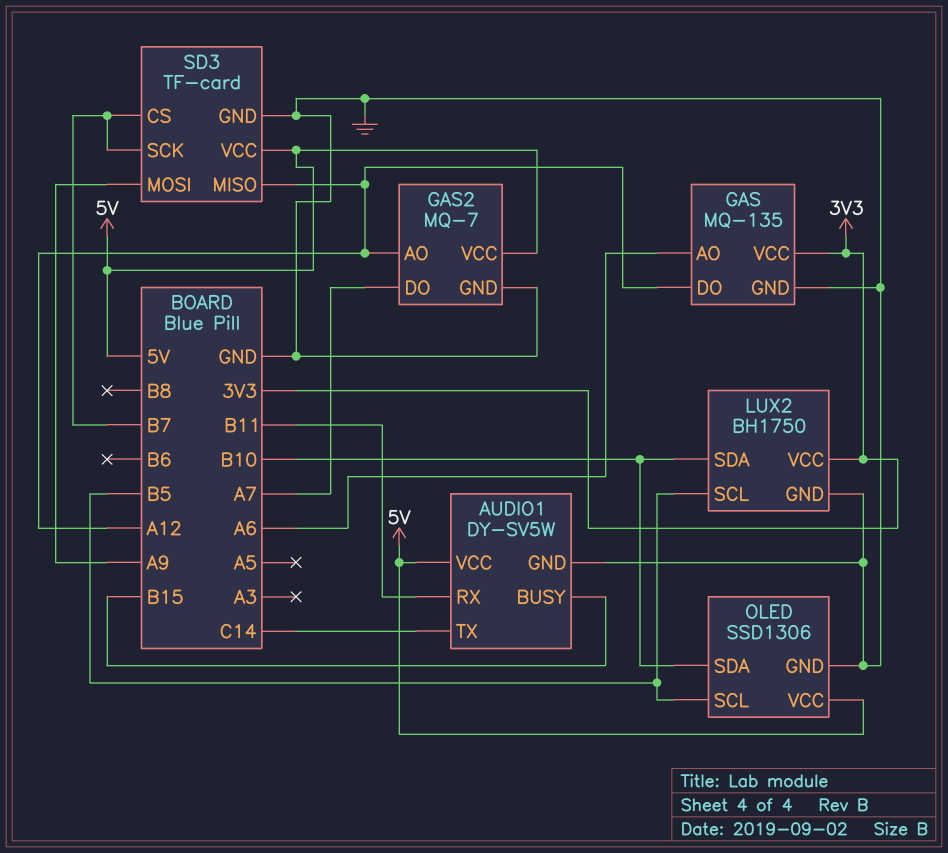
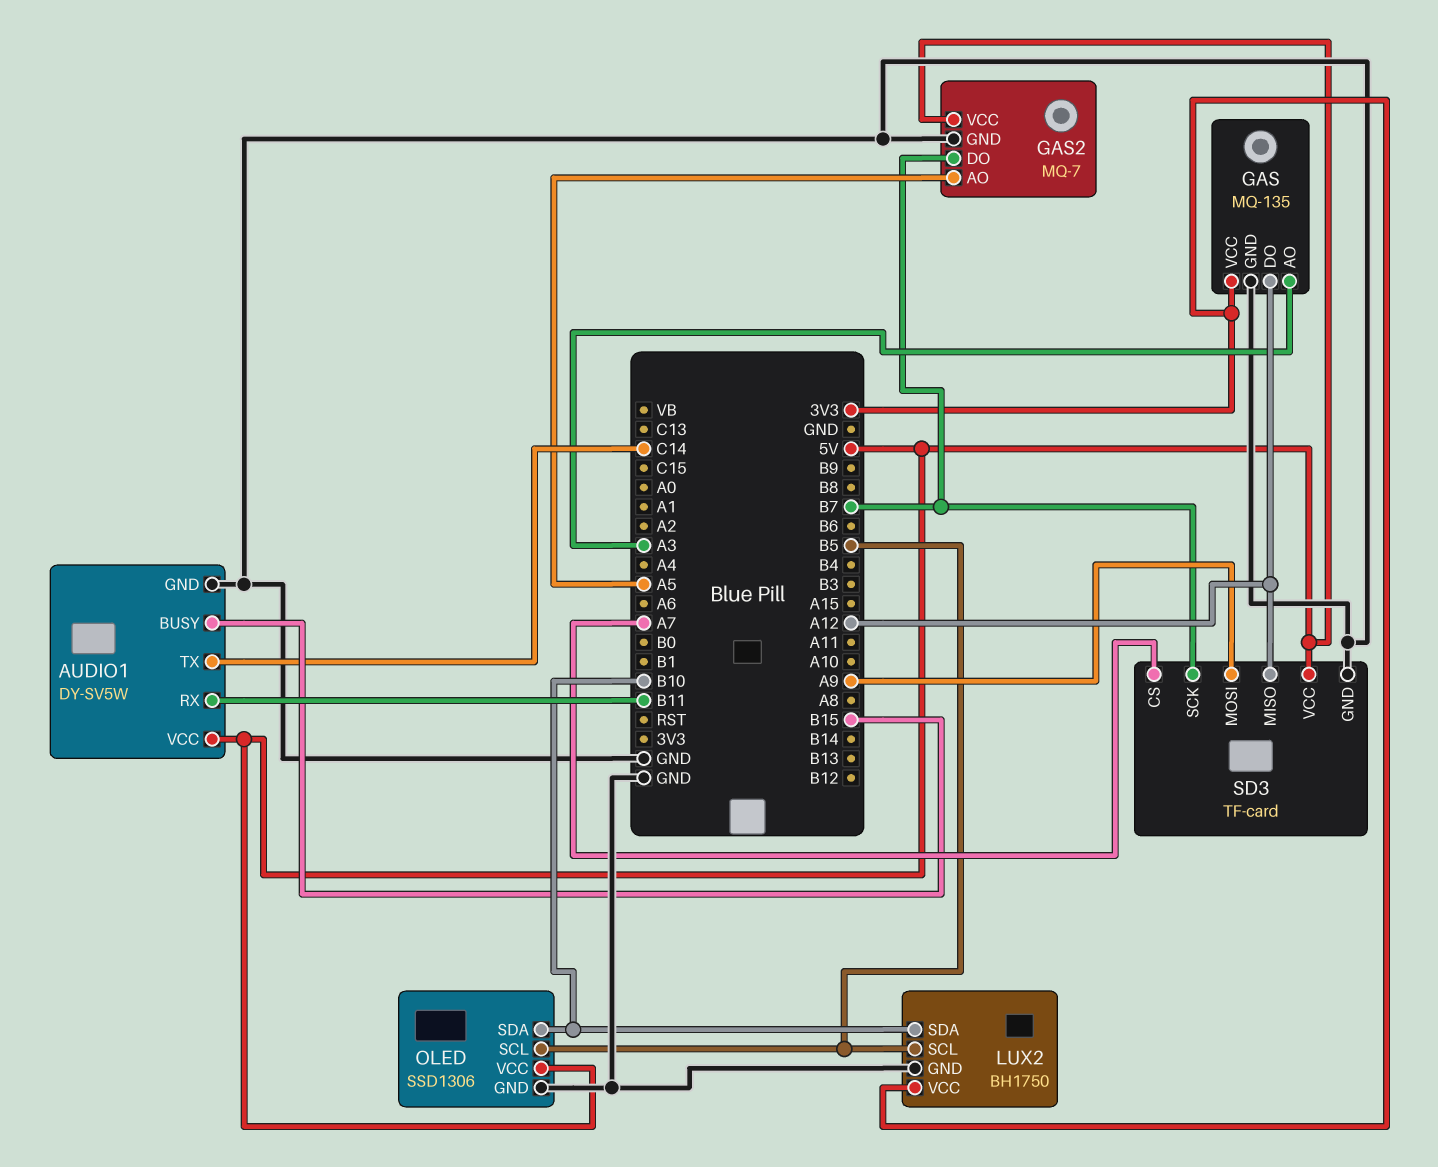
GAS pin AO: A6 -> A3
GAS2 pin AO: A12 -> A5
GAS2 pin DO: A7 -> B7
SD3 pin CS: B7 -> A7

